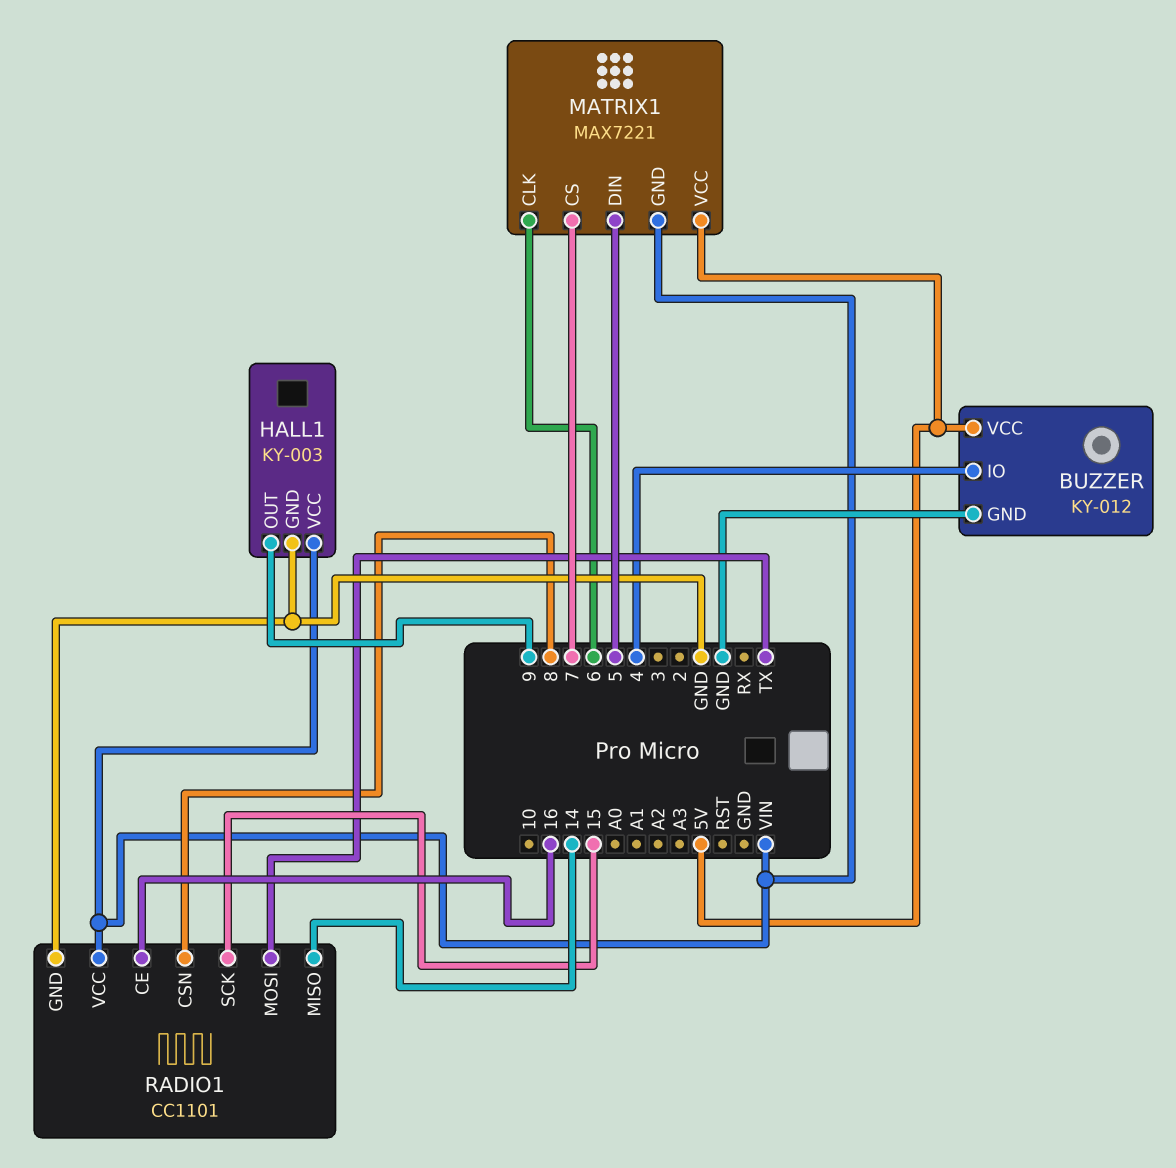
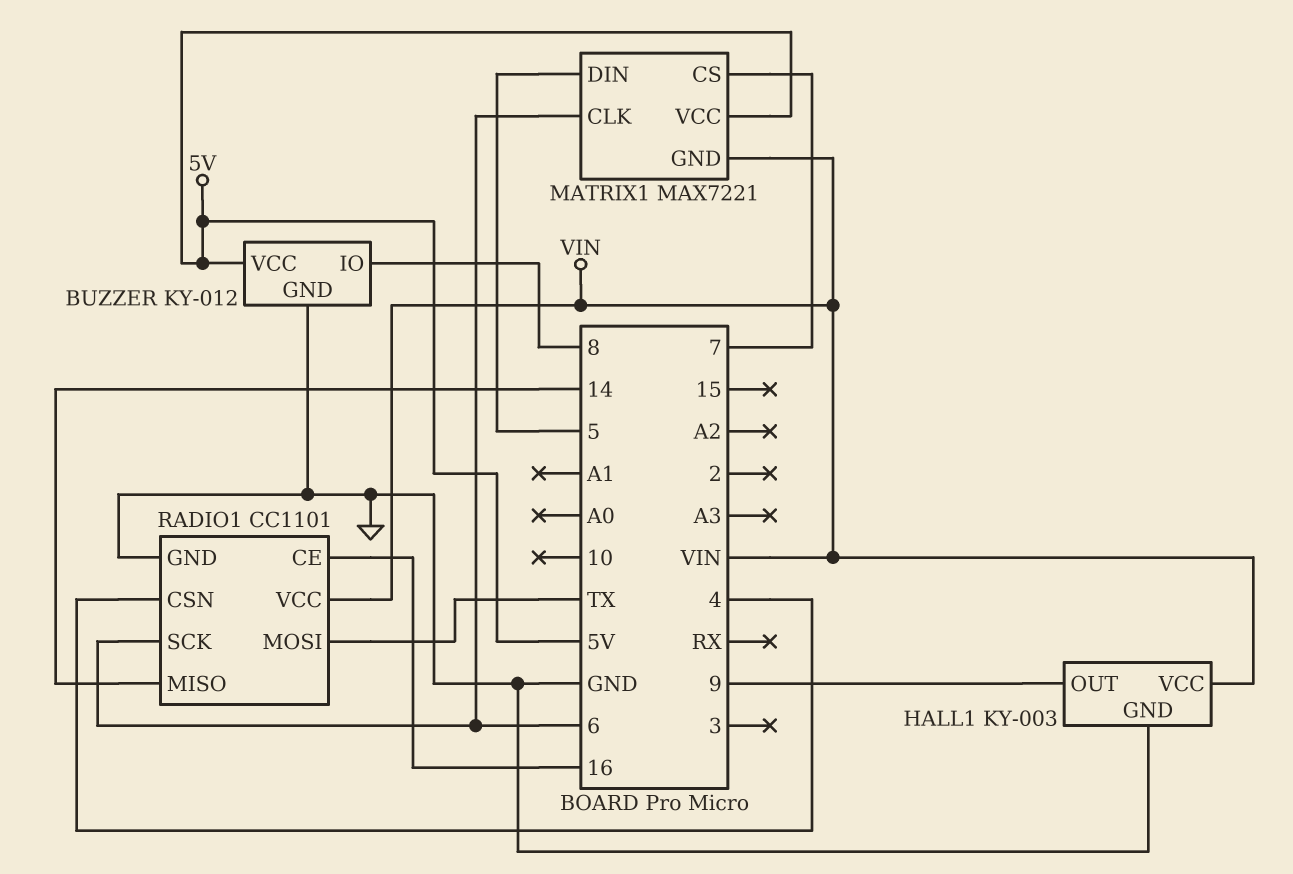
BUZZER pin IO: 4 -> 8
RADIO1 pin CSN: 8 -> 4
RADIO1 pin SCK: 15 -> 6

